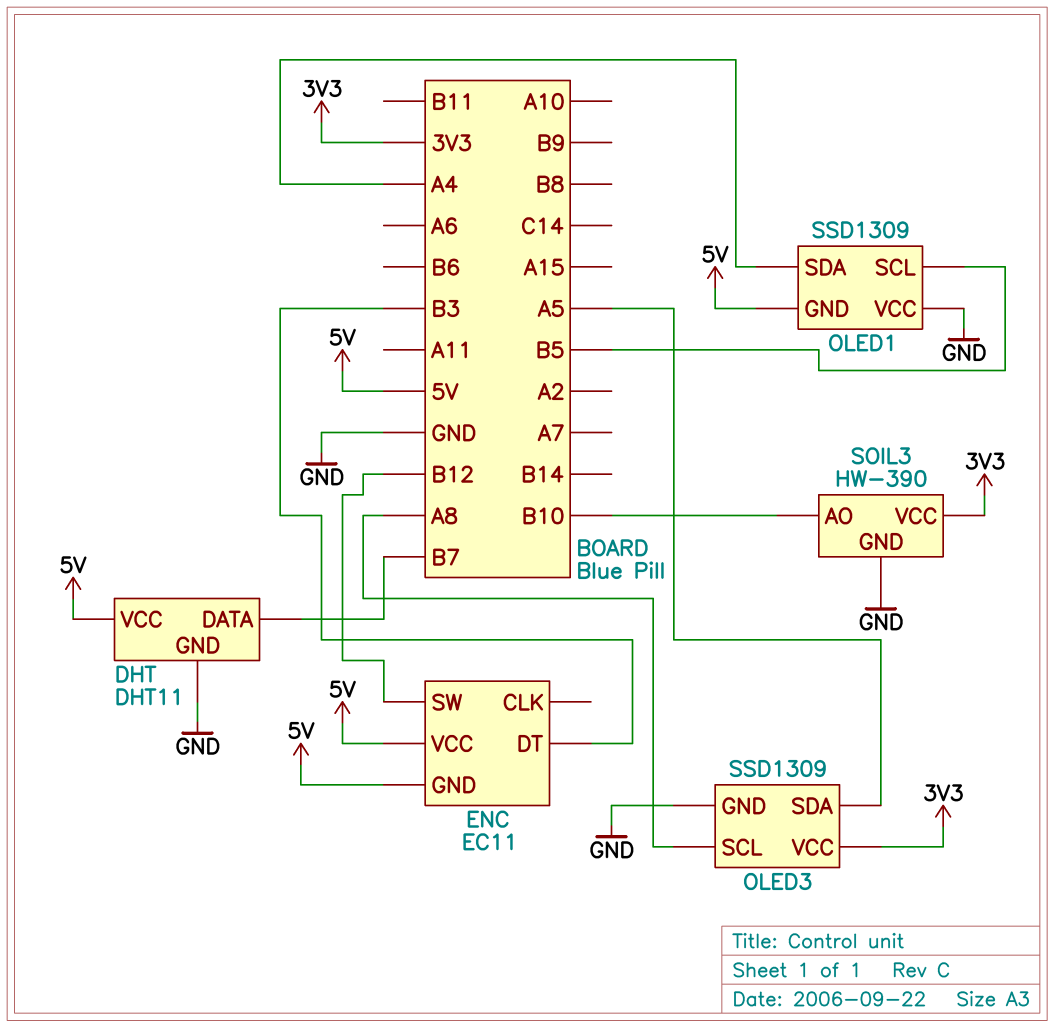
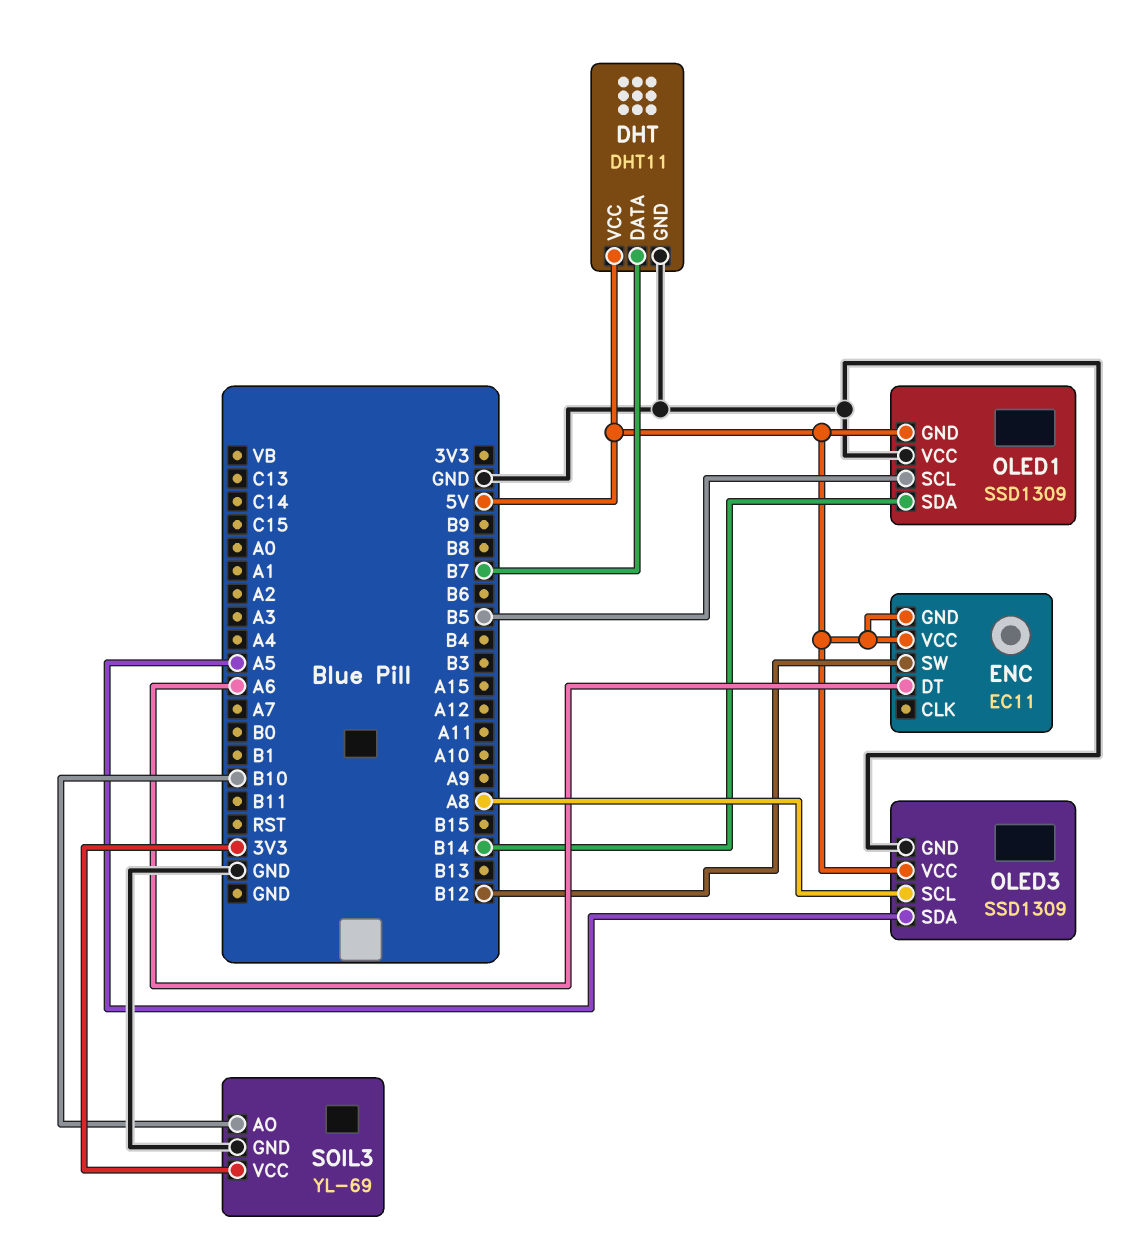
ENC pin DT: B3 -> A6
OLED1 pin SDA: A4 -> B14
OLED3 pin VCC: 3V3 -> 5V
SOIL3: HW-390 -> YL-69

